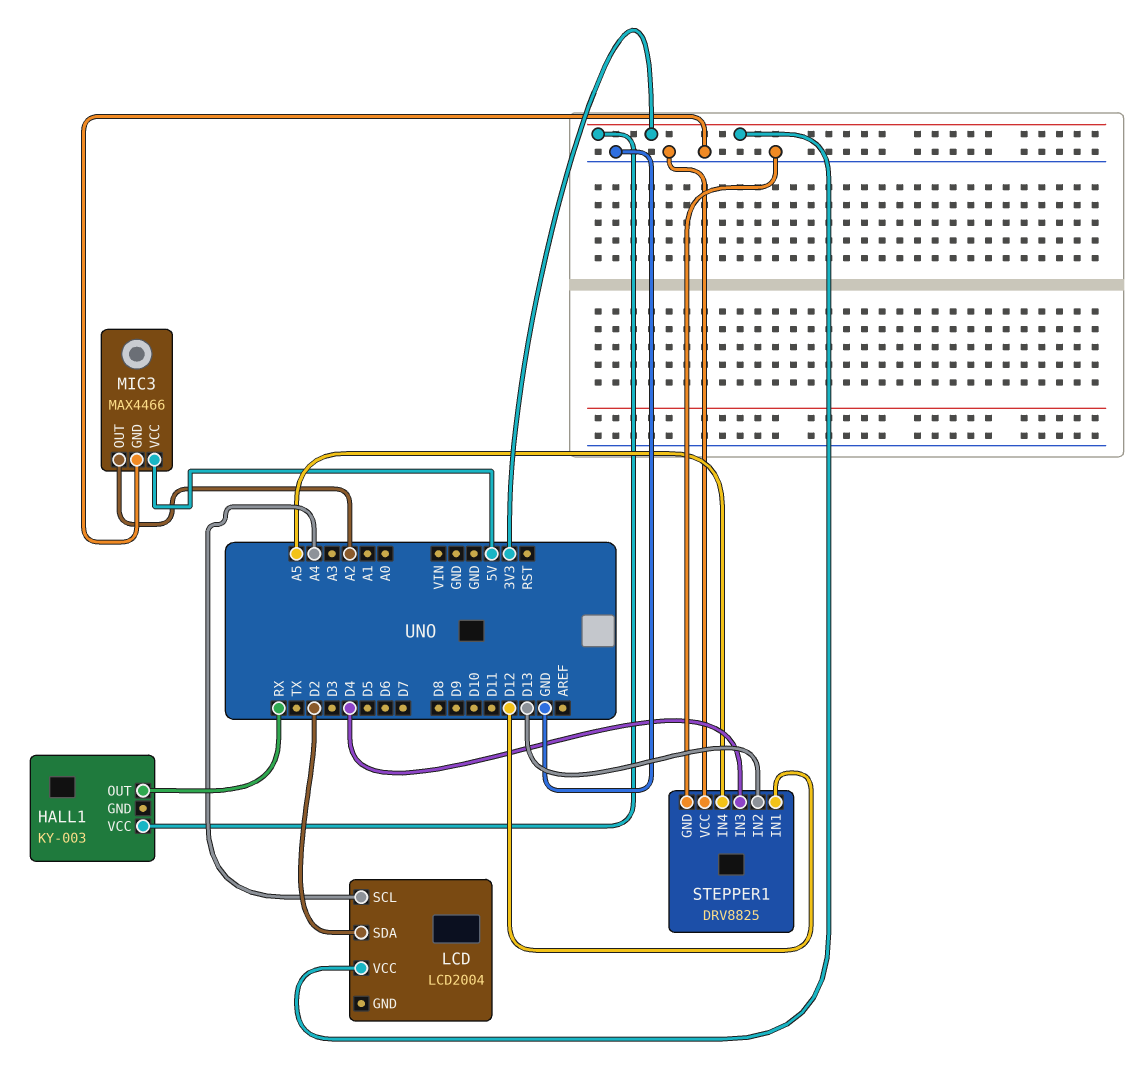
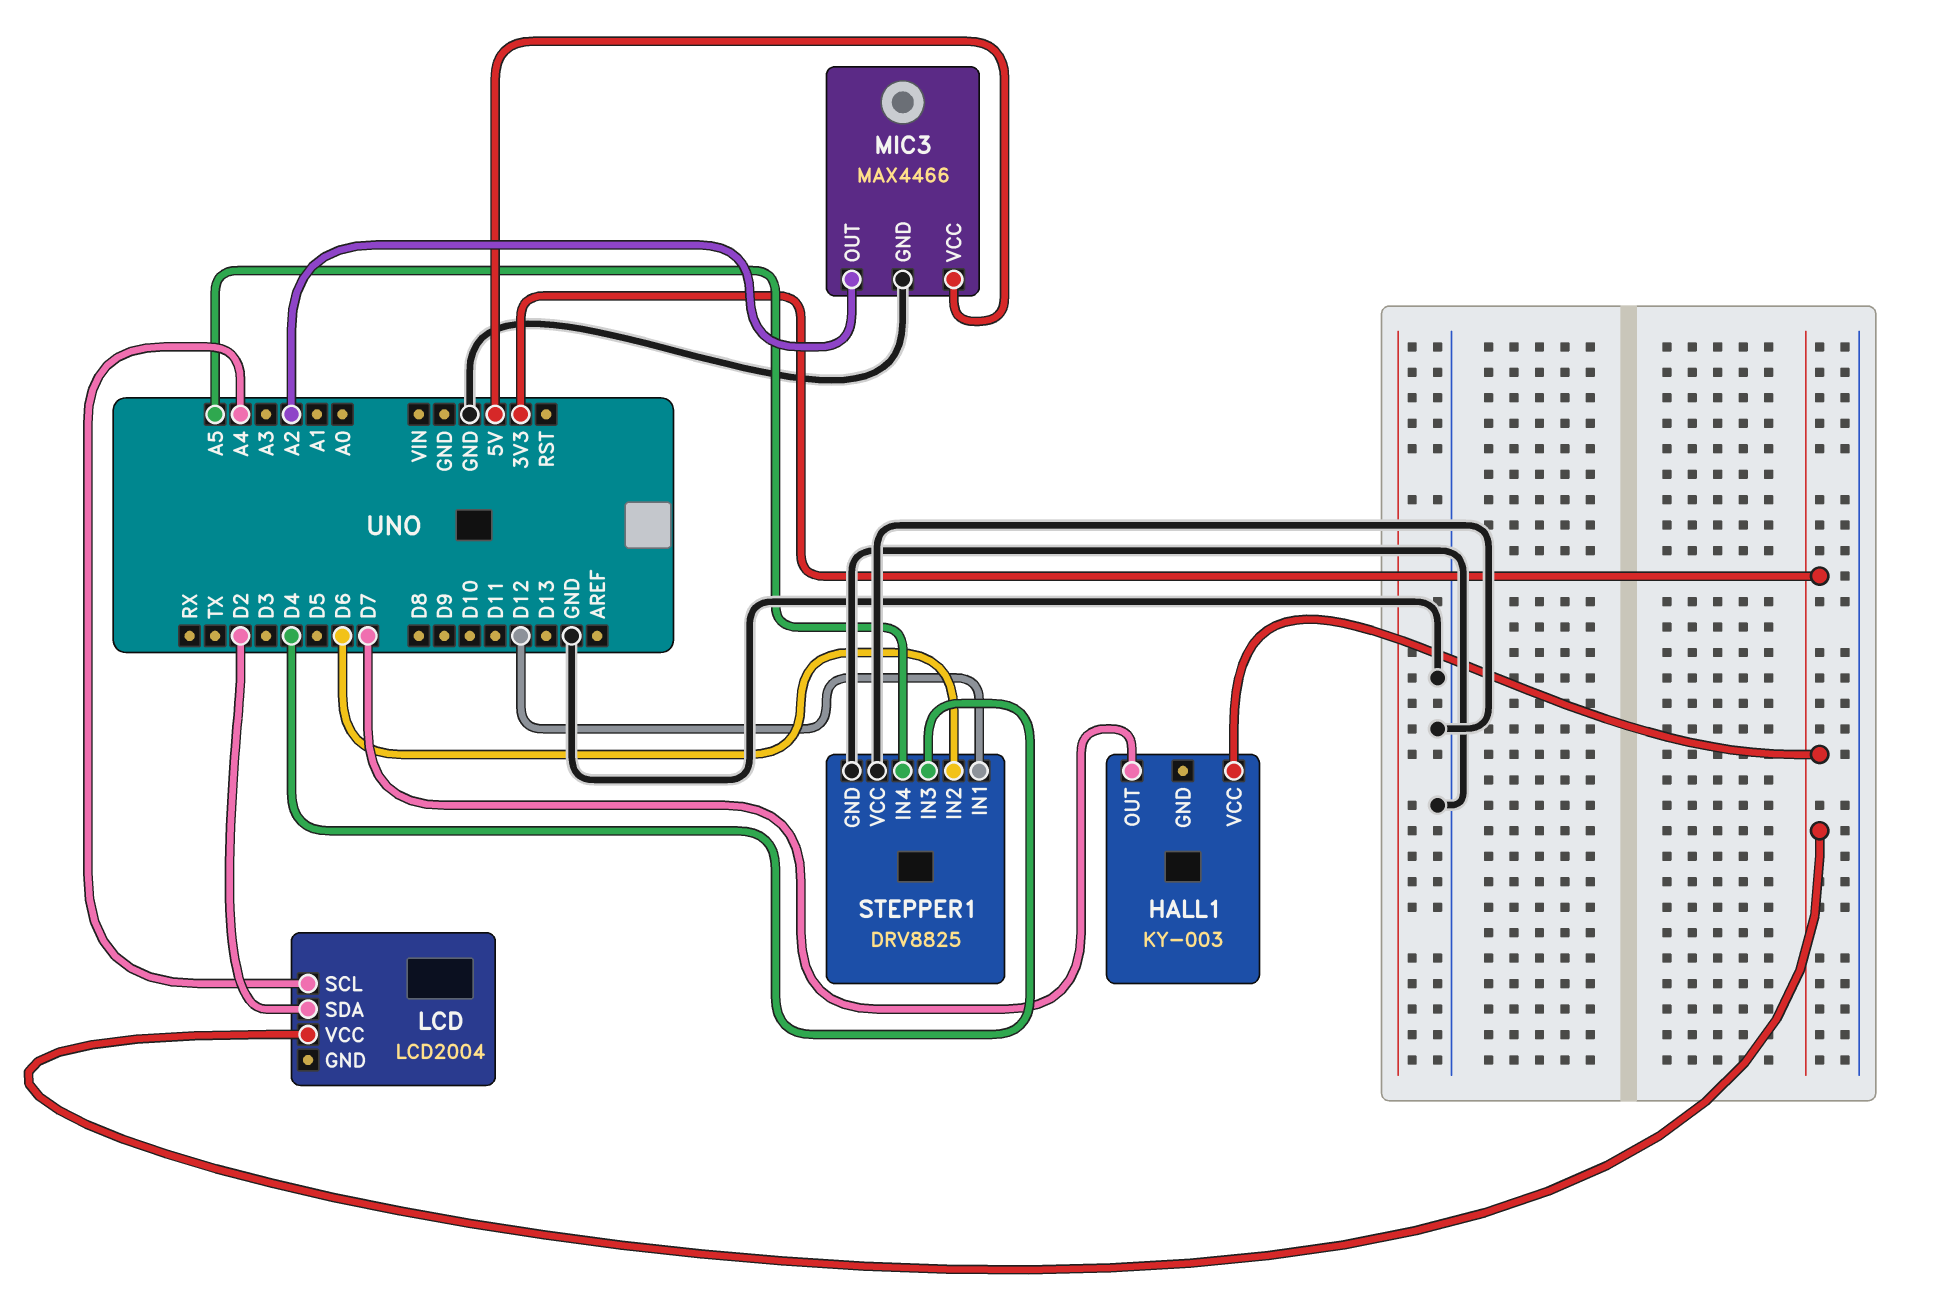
HALL1 pin OUT: RX -> D7
STEPPER1 pin IN2: D13 -> D6

